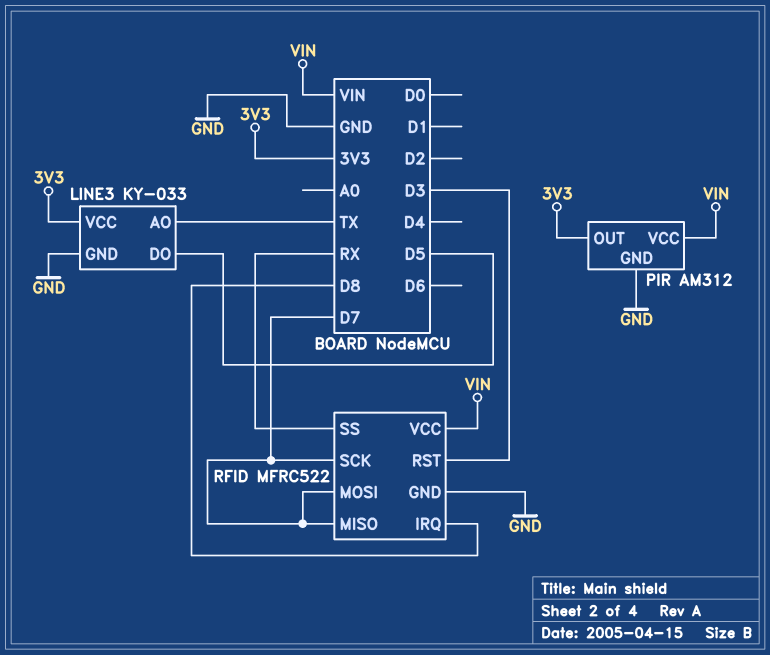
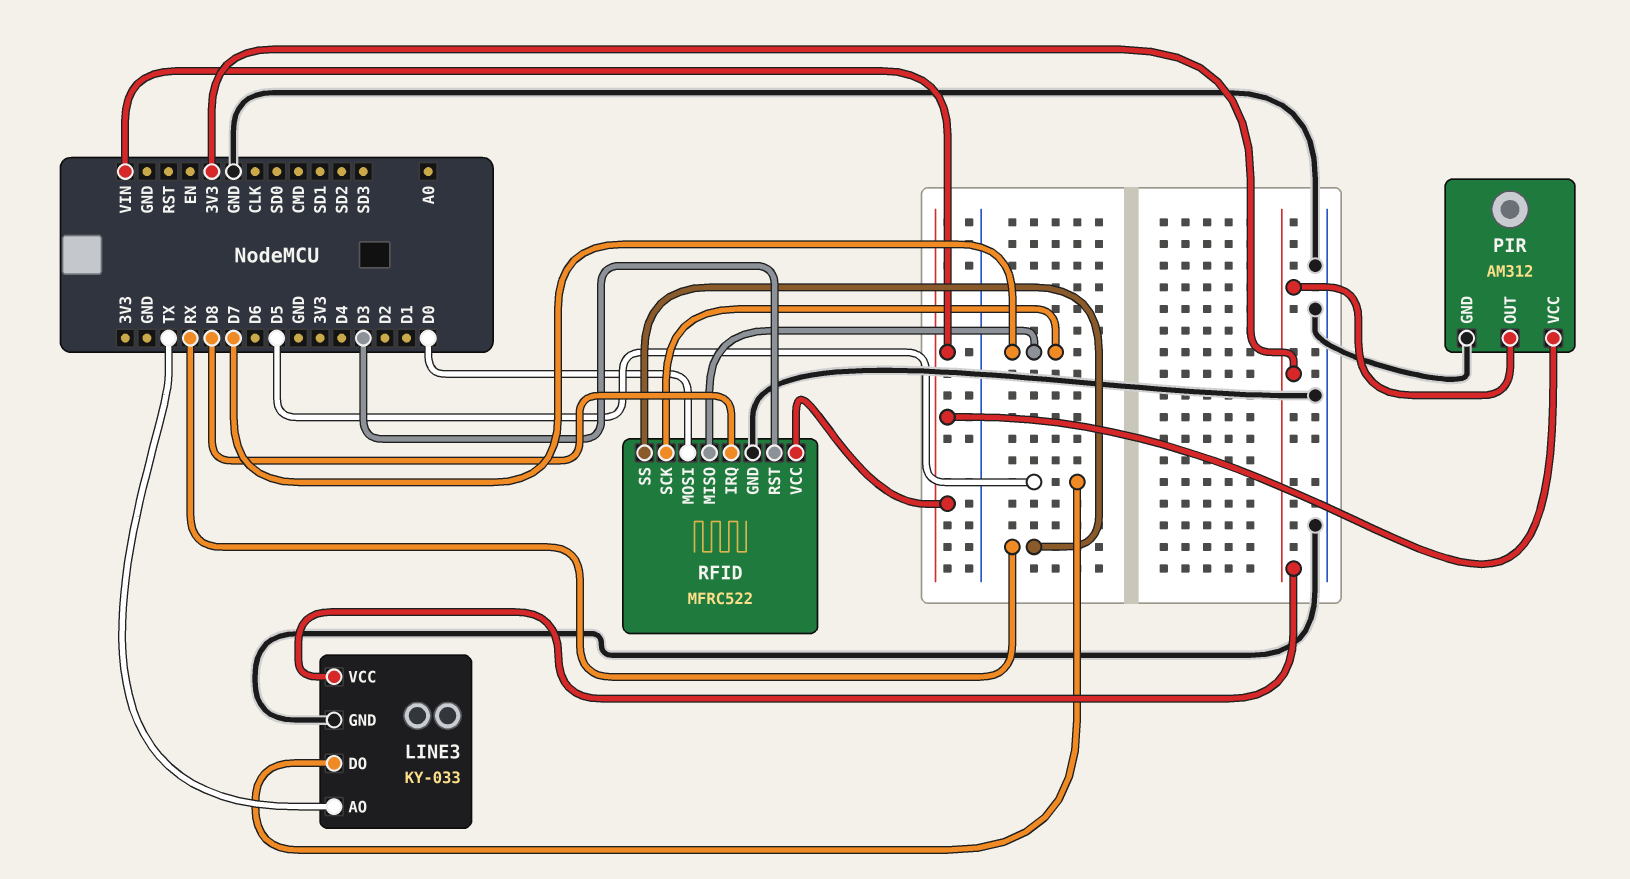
RFID pin MOSI: D7 -> D0

